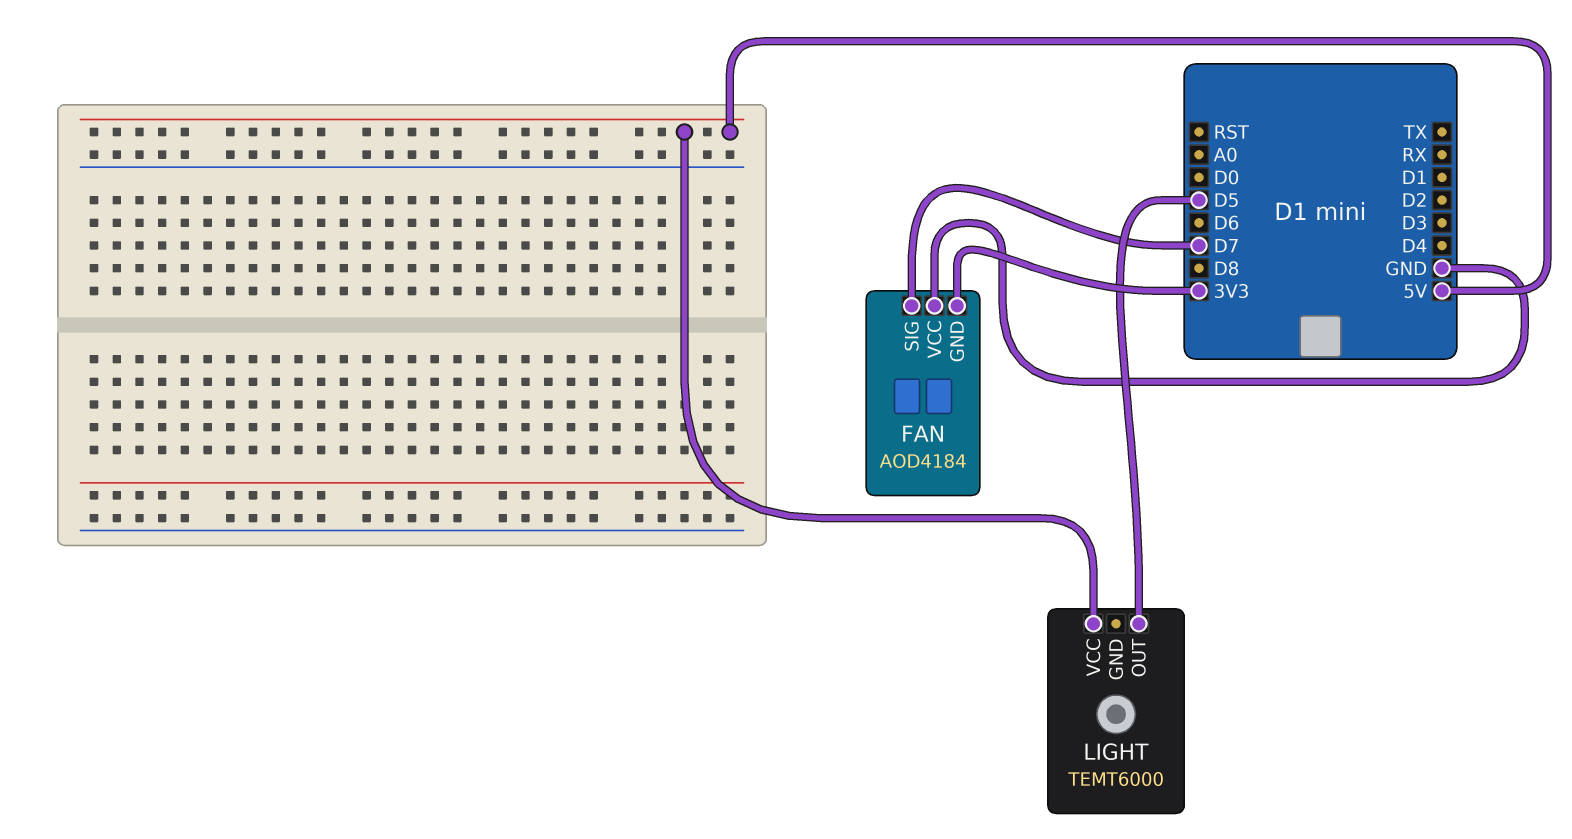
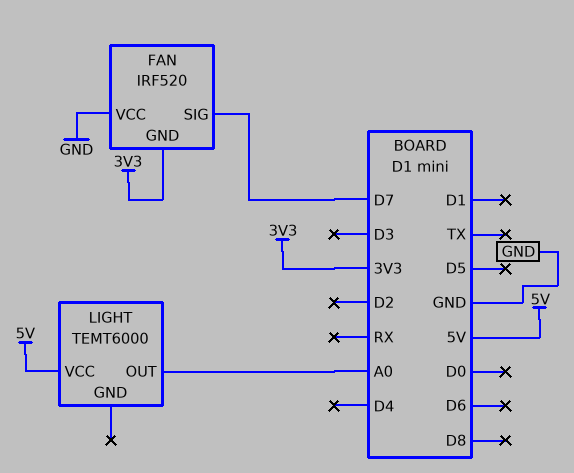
FAN: AOD4184 -> IRF520
LIGHT pin OUT: D5 -> A0

